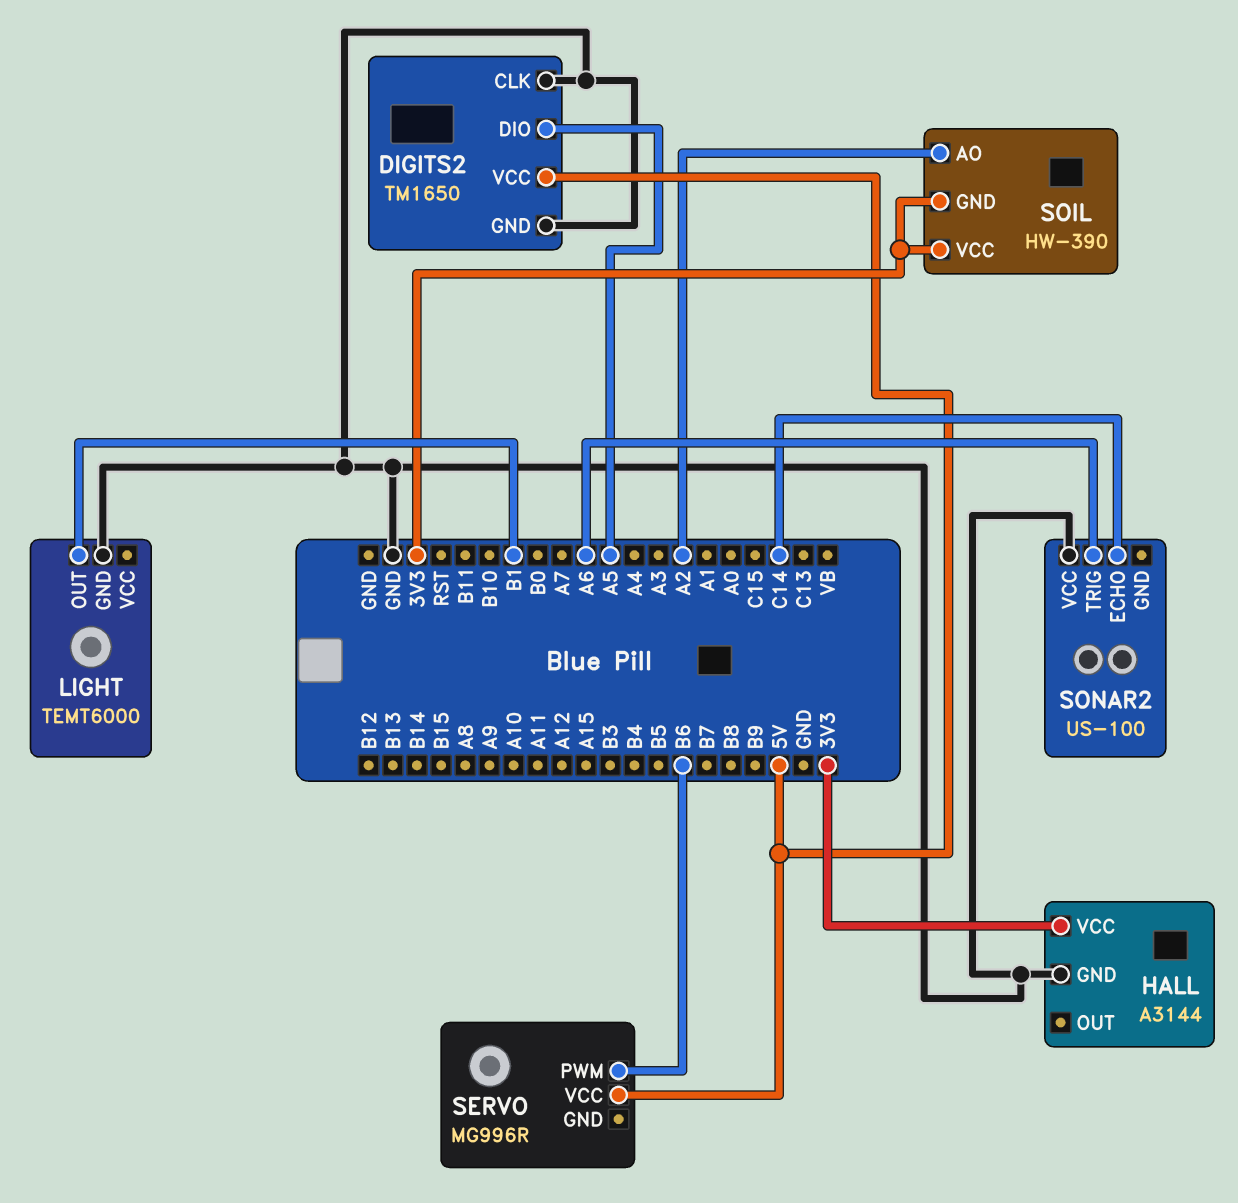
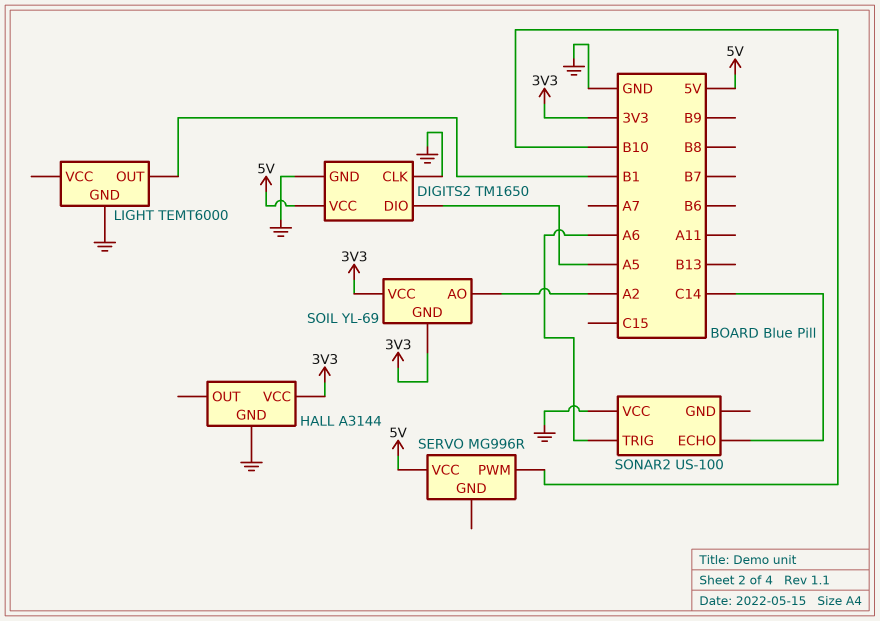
SERVO pin PWM: B6 -> B10
SOIL: HW-390 -> YL-69

